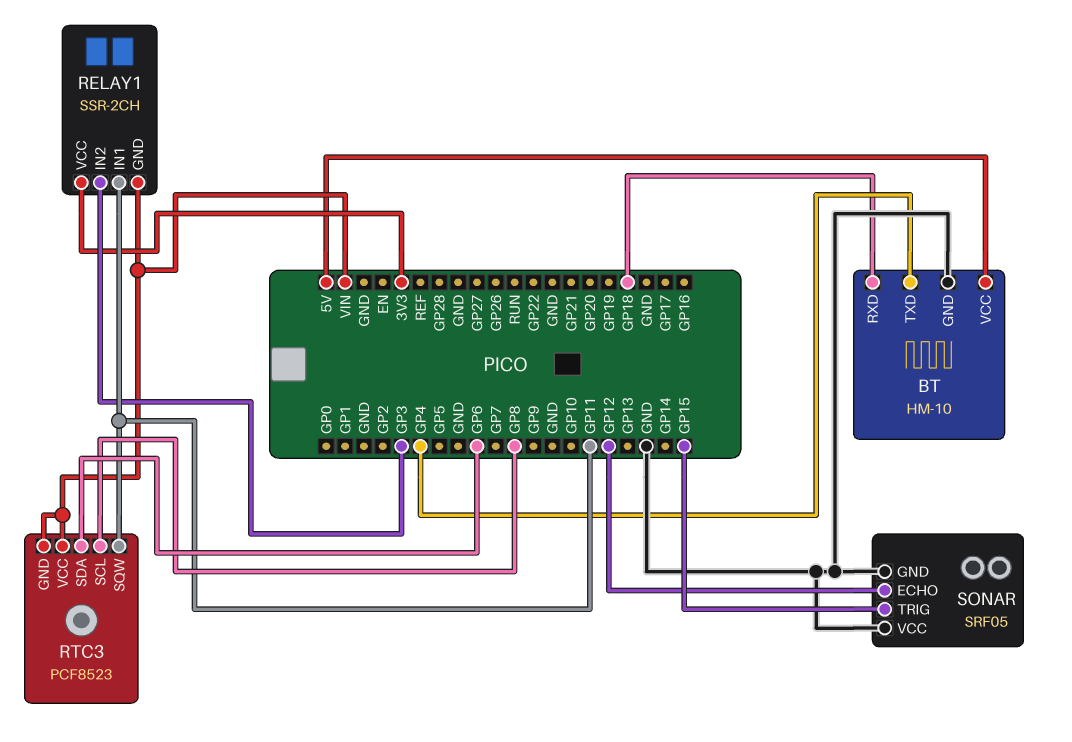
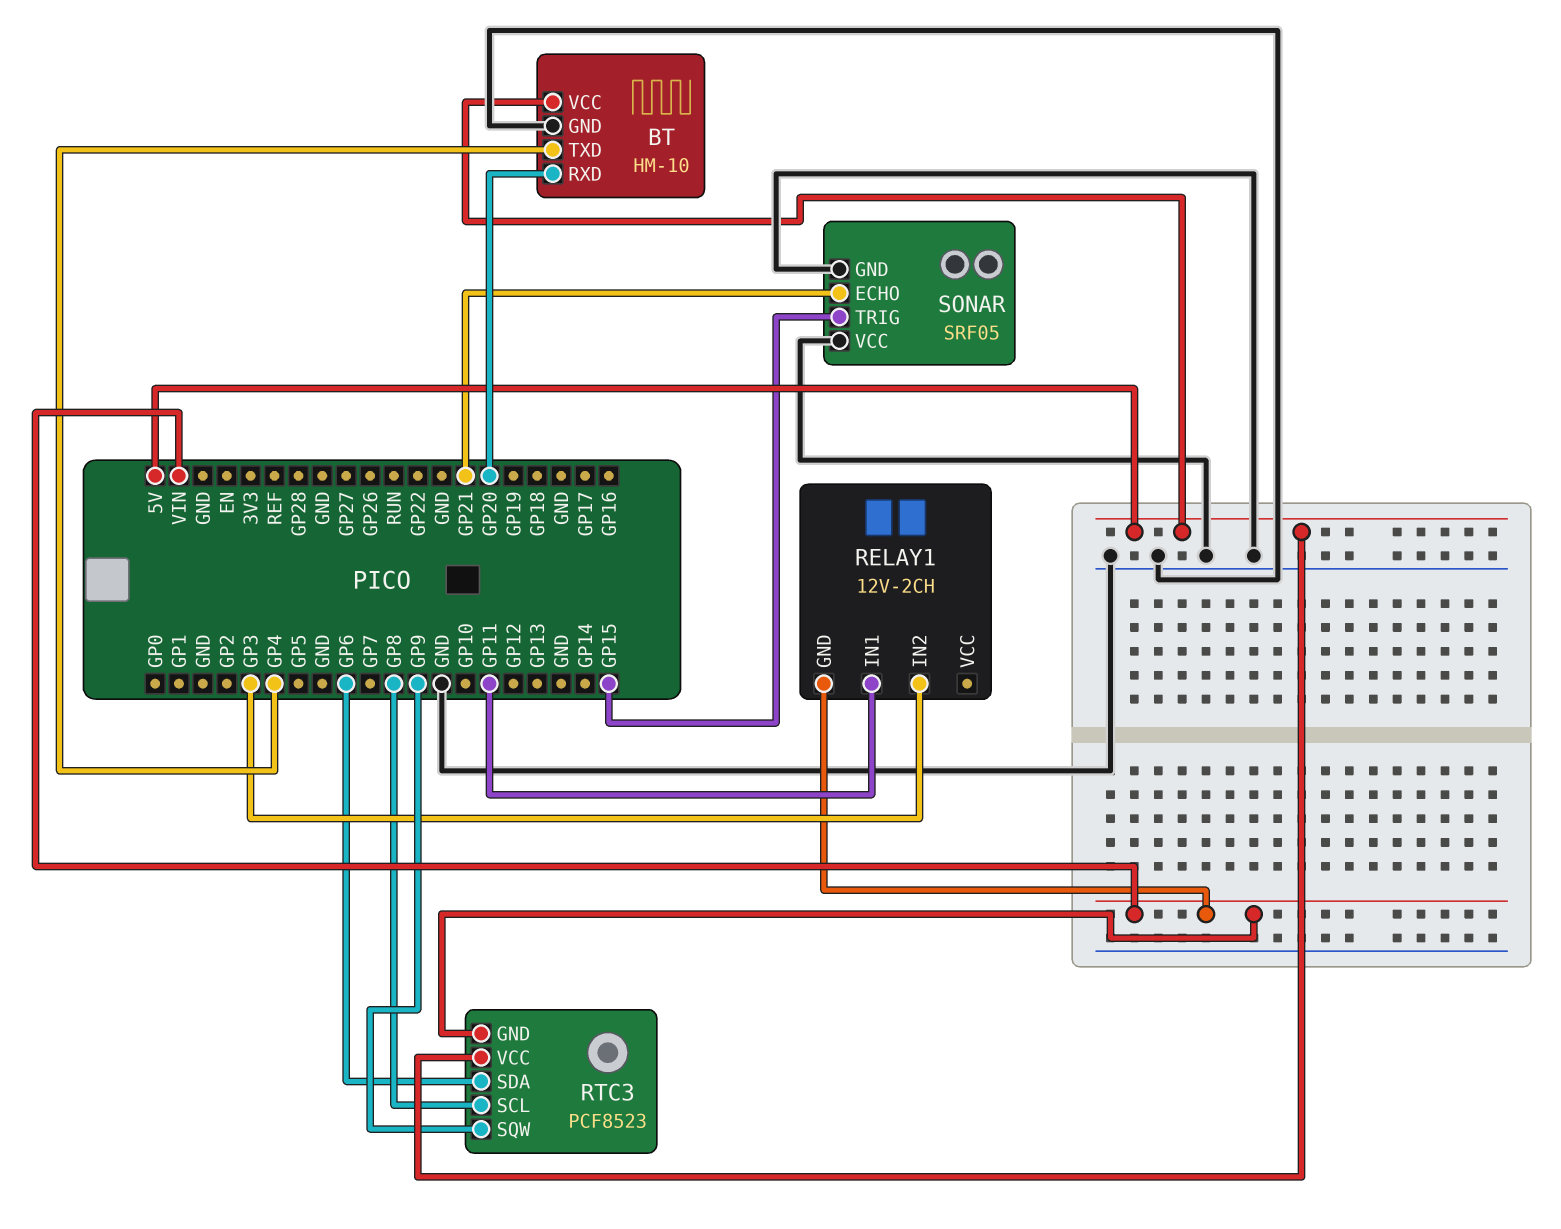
BT pin RXD: GP18 -> GP20
RELAY1: SSR-2CH -> 12V-2CH
RELAY1 pin VCC: 3V3 -> none
RTC3 pin SQW: GP11 -> GP9
RTC3 pin VCC: VIN -> 5V
SONAR pin ECHO: GP12 -> GP21

